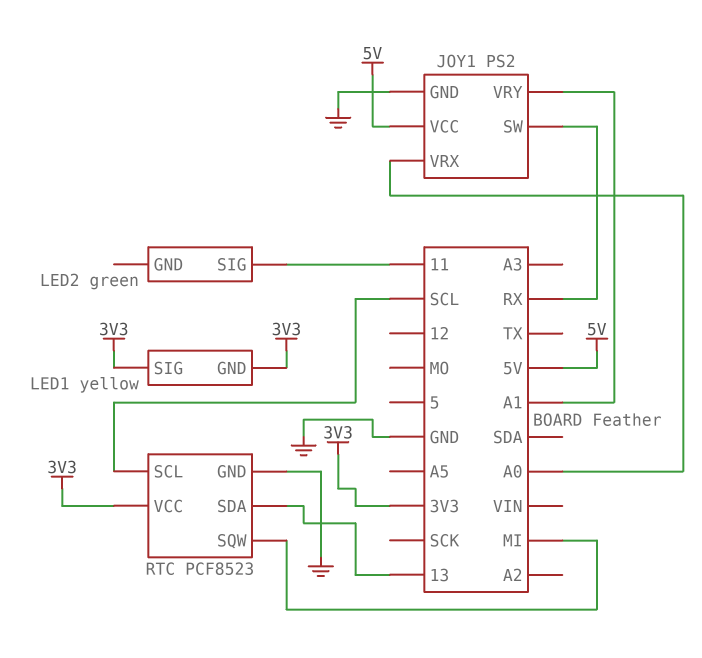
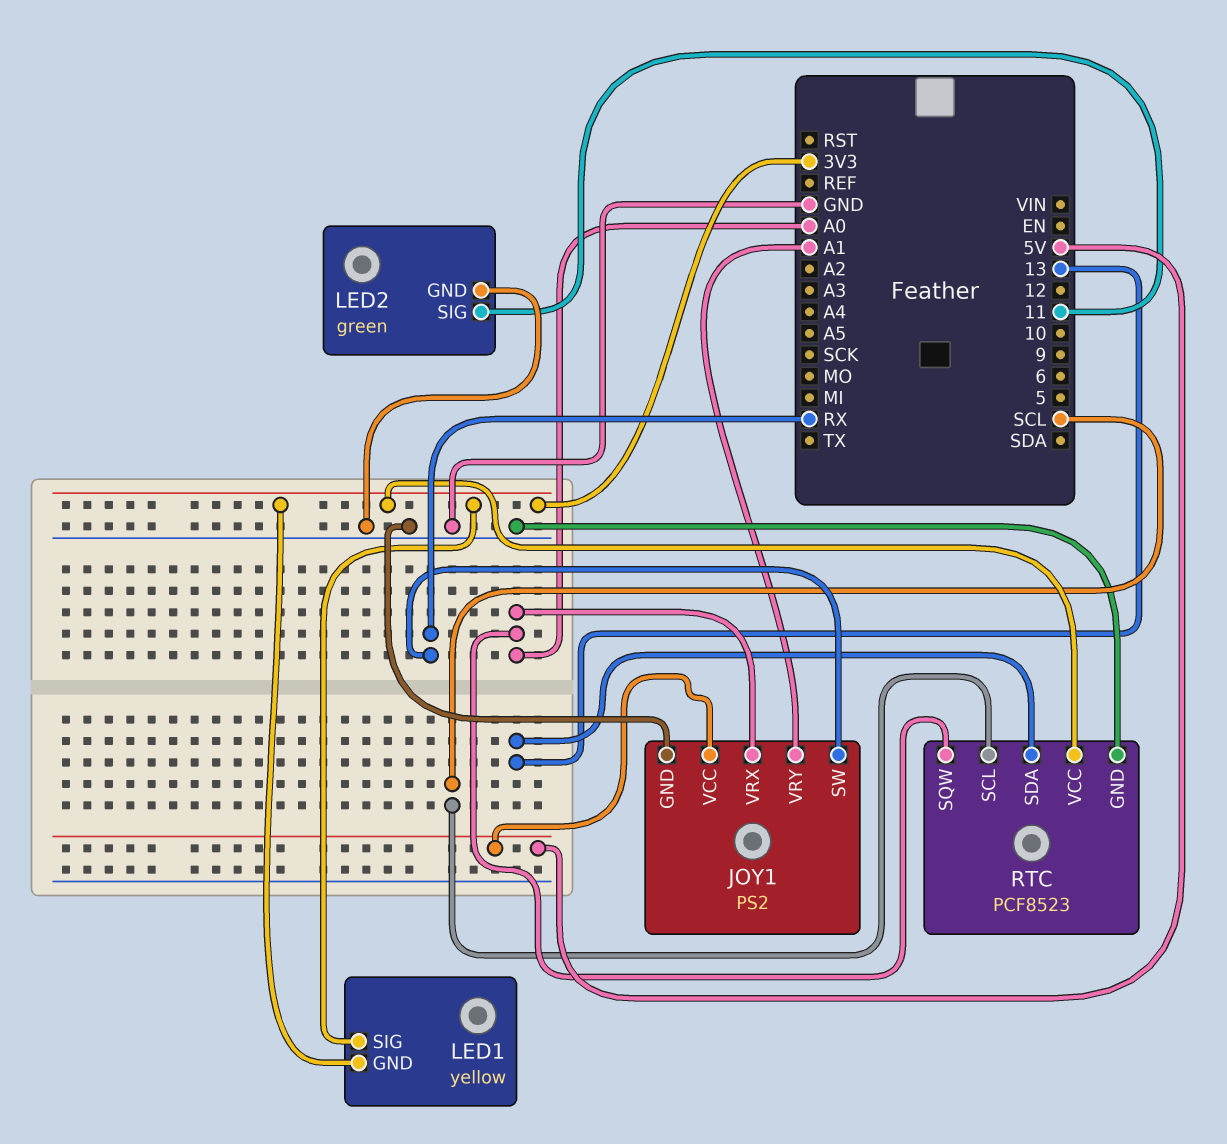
LED2 pin GND: none -> GND
RTC pin SQW: MI -> A0

